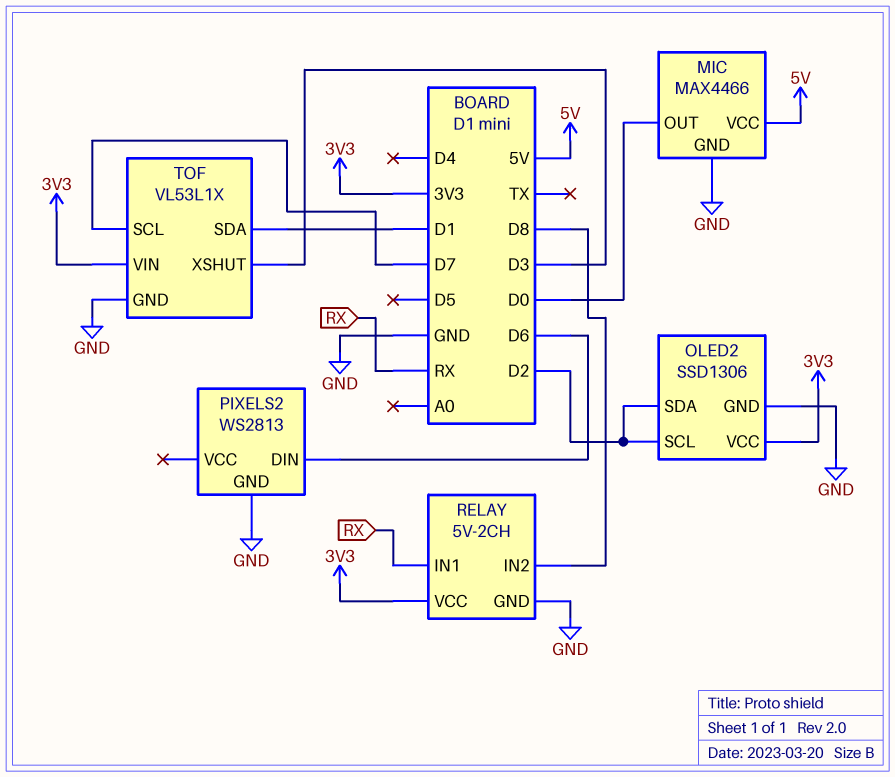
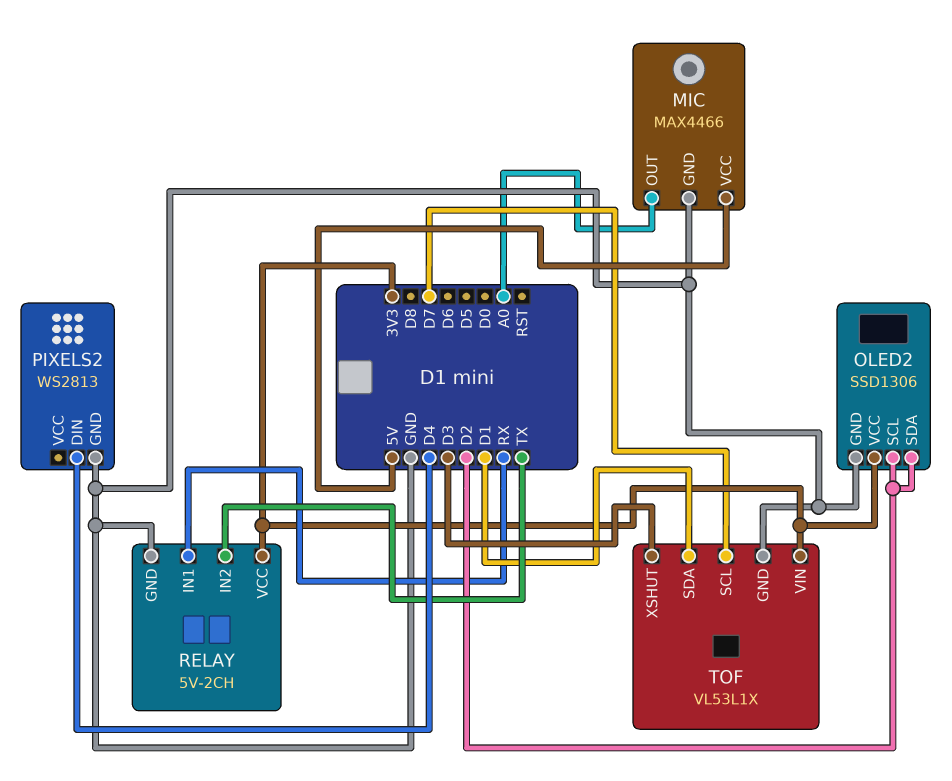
MIC pin OUT: D0 -> A0
PIXELS2 pin DIN: D6 -> D4
RELAY pin IN2: D8 -> TX

